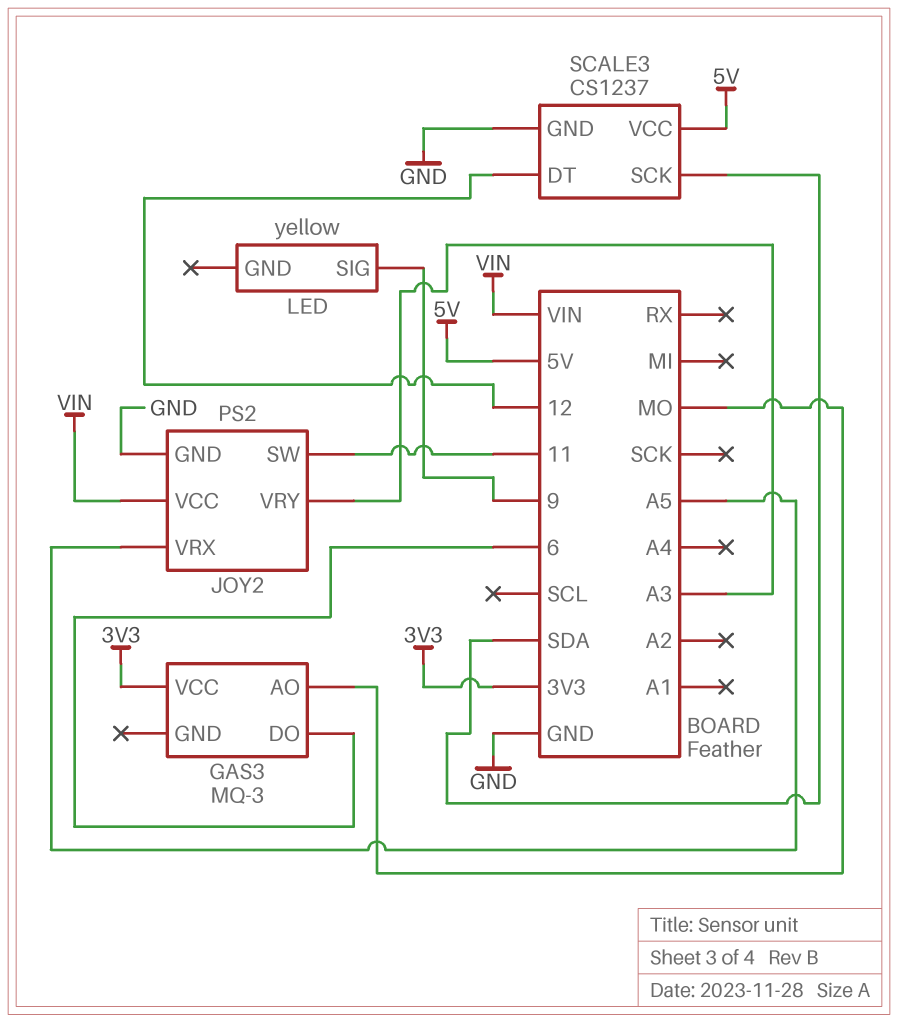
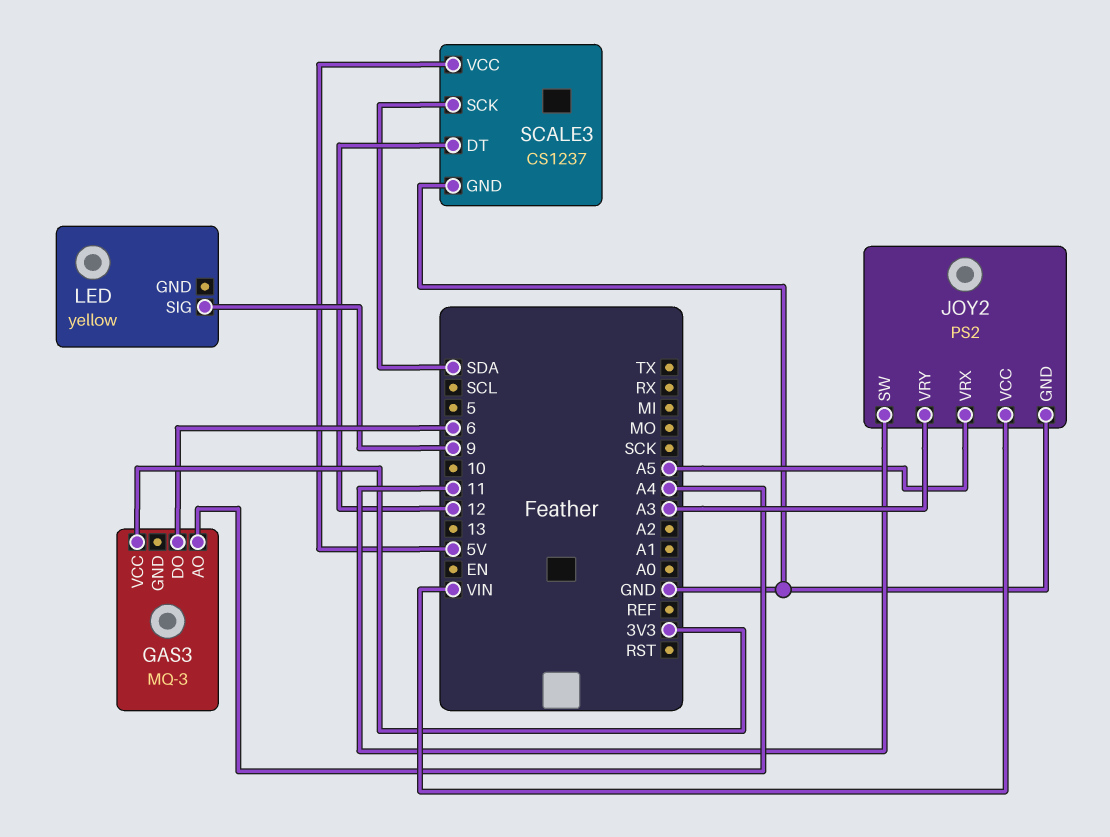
GAS3 pin AO: MO -> A4

